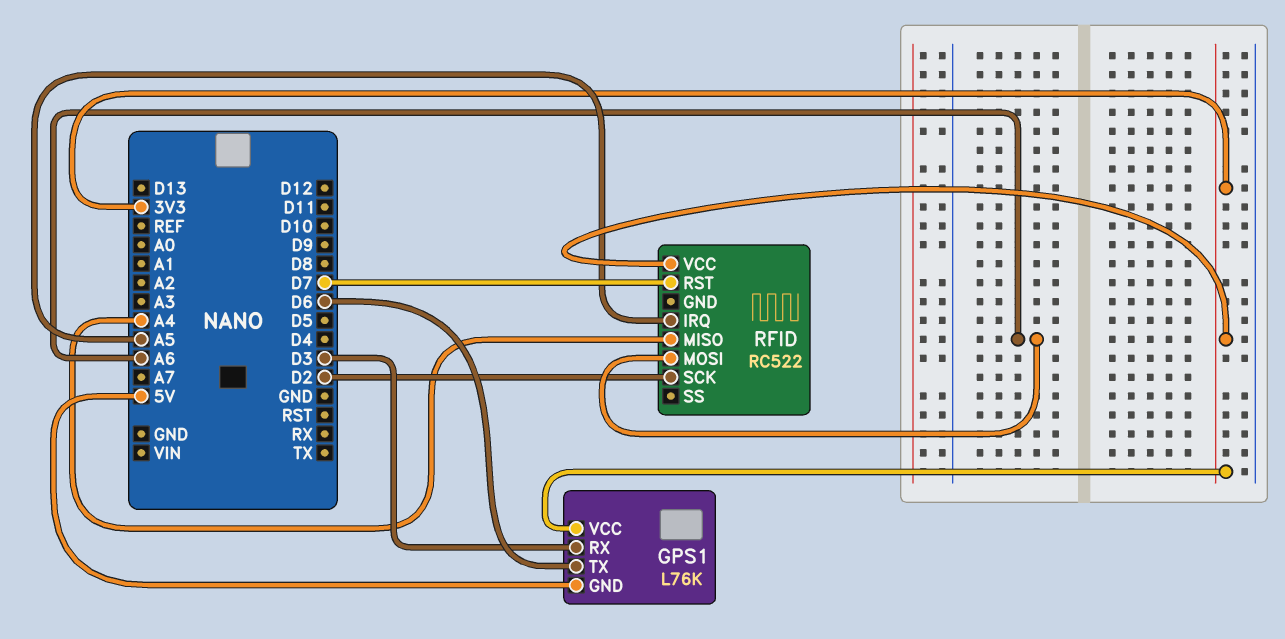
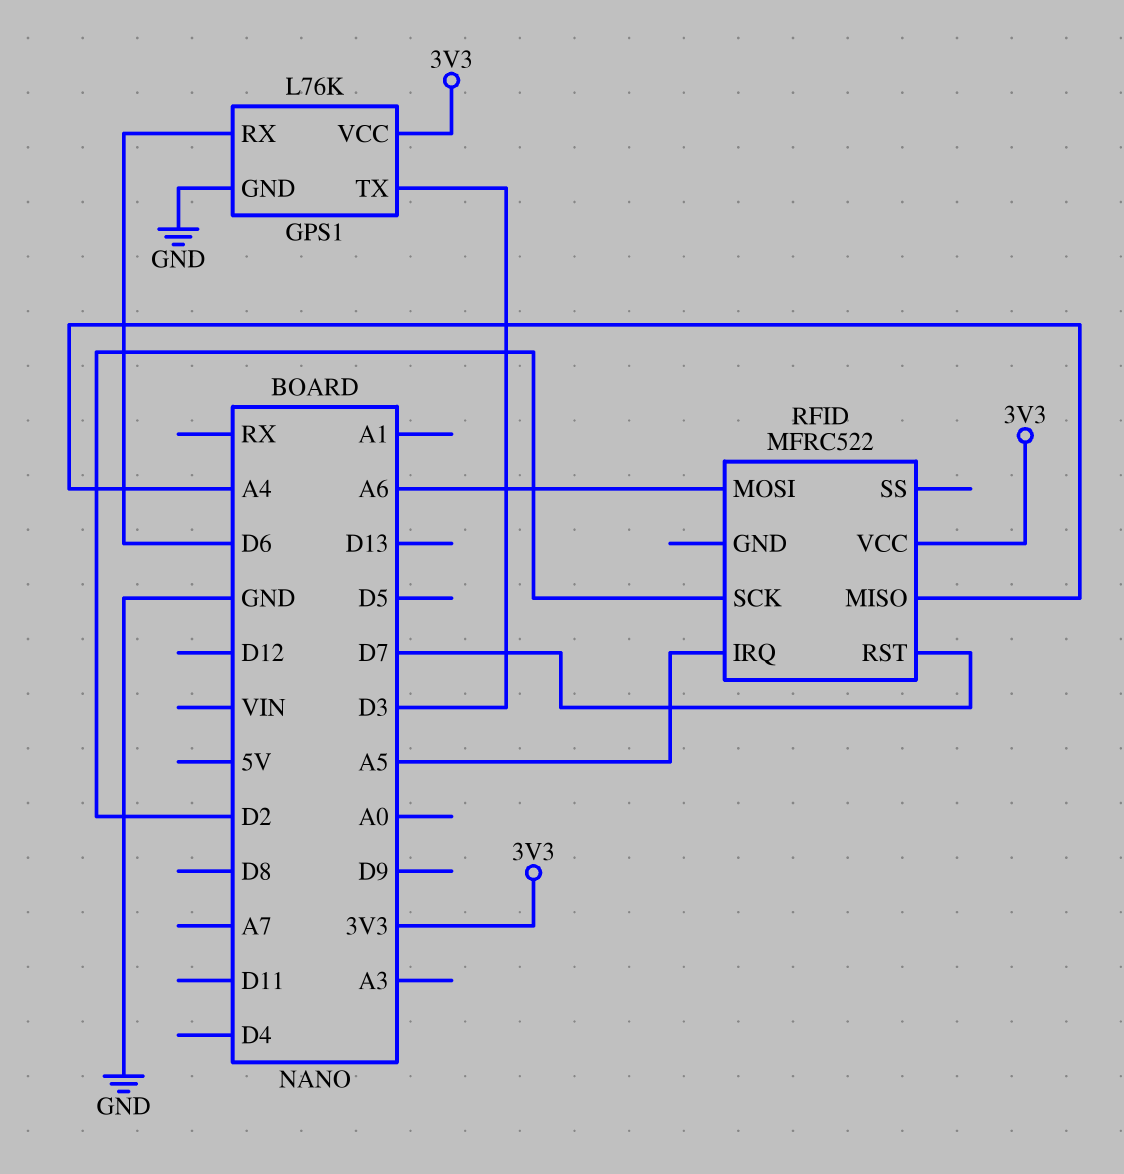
GPS1 pin GND: 5V -> GND
GPS1 pin RX: D3 -> D6
GPS1 pin TX: D6 -> D3
RFID: RC522 -> MFRC522

